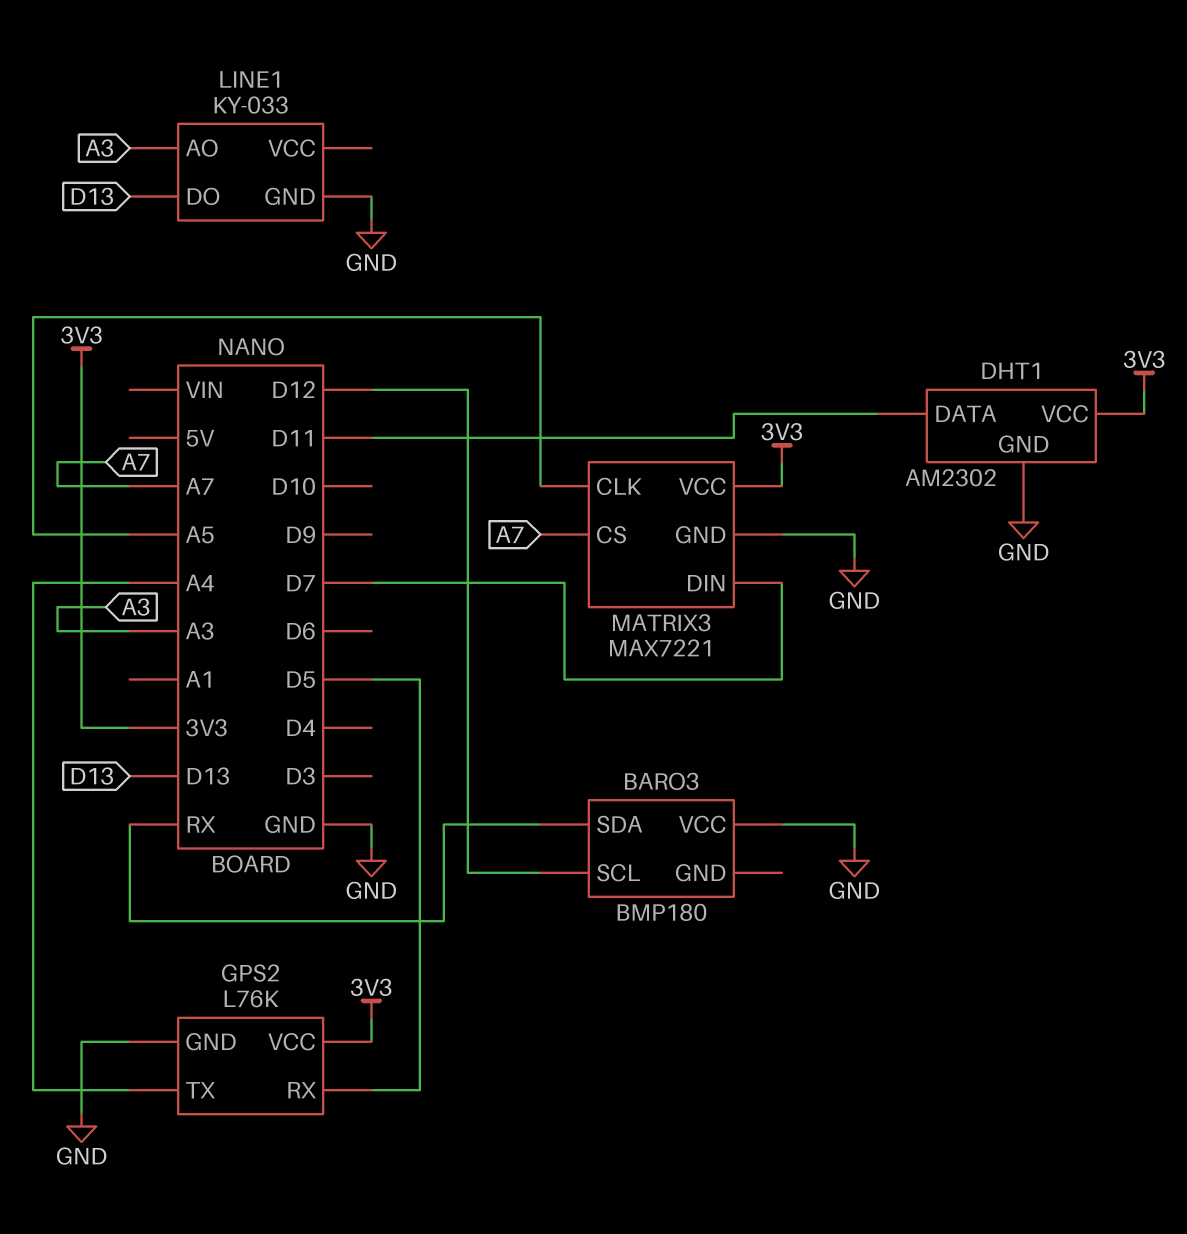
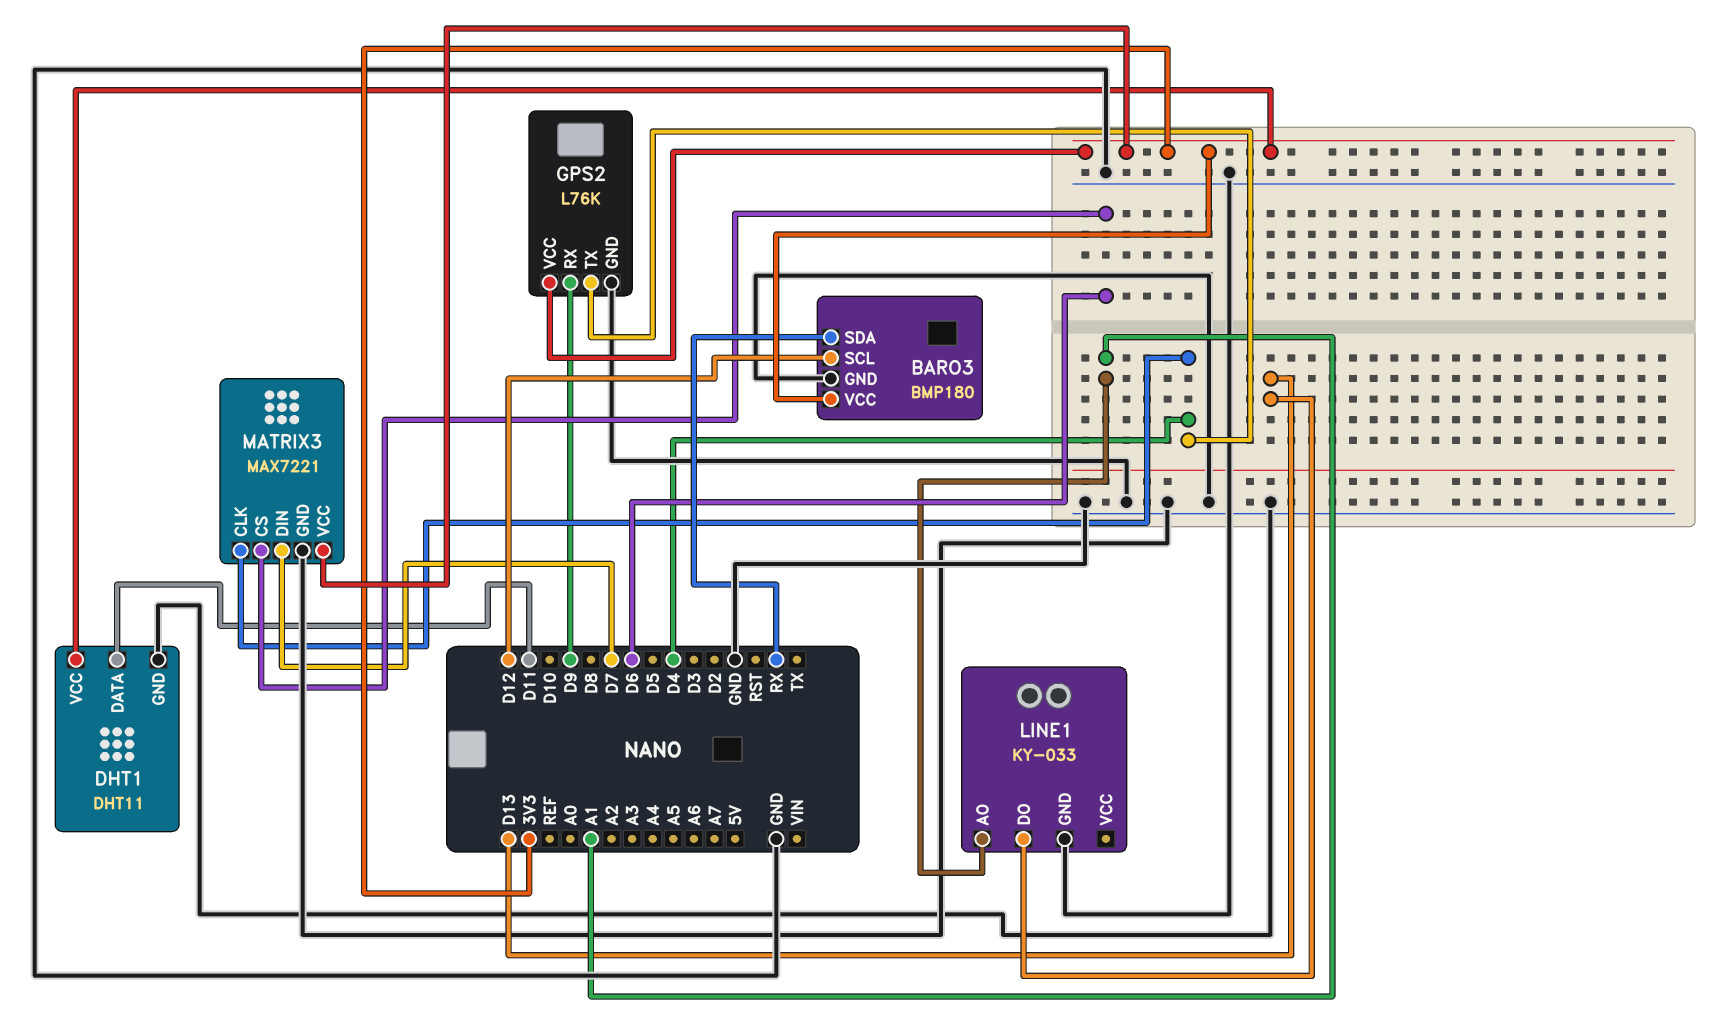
BARO3 pin GND: none -> GND
BARO3 pin VCC: GND -> 3V3
DHT1: AM2302 -> DHT11
GPS2 pin RX: D5 -> D9
GPS2 pin TX: A4 -> D4
LINE1 pin AO: A3 -> A1
MATRIX3 pin CLK: A5 -> D4
MATRIX3 pin CS: A7 -> D6

